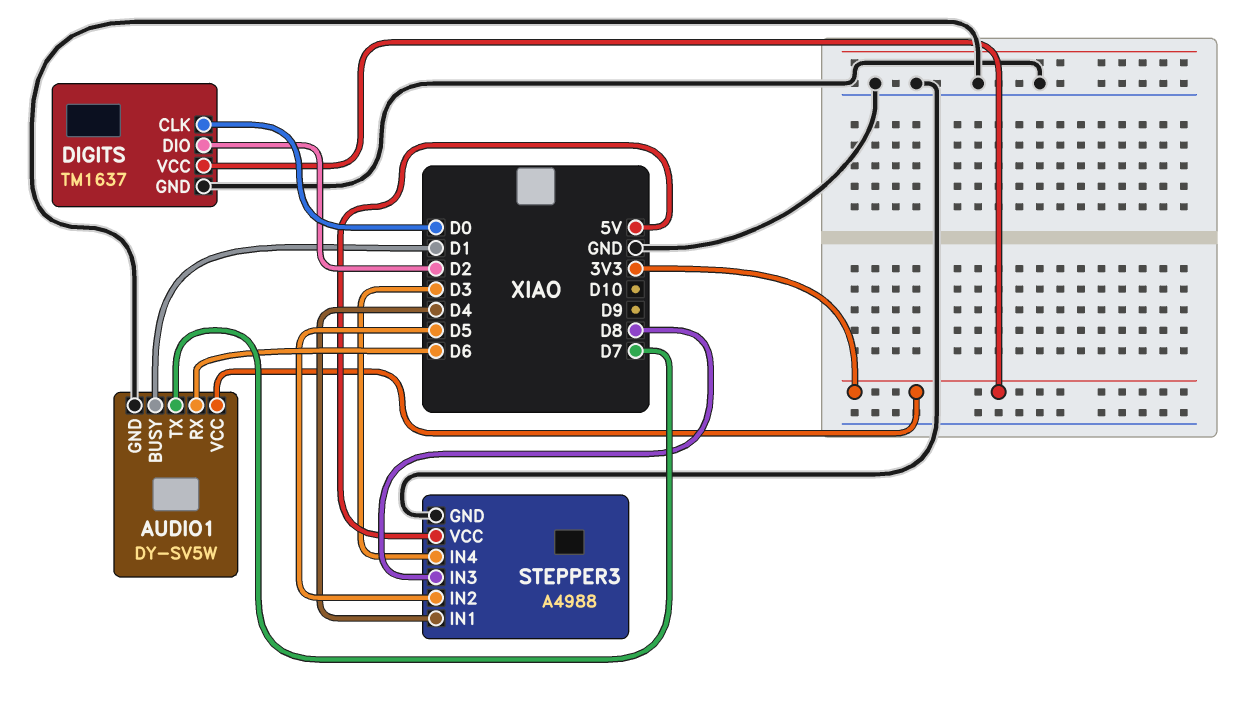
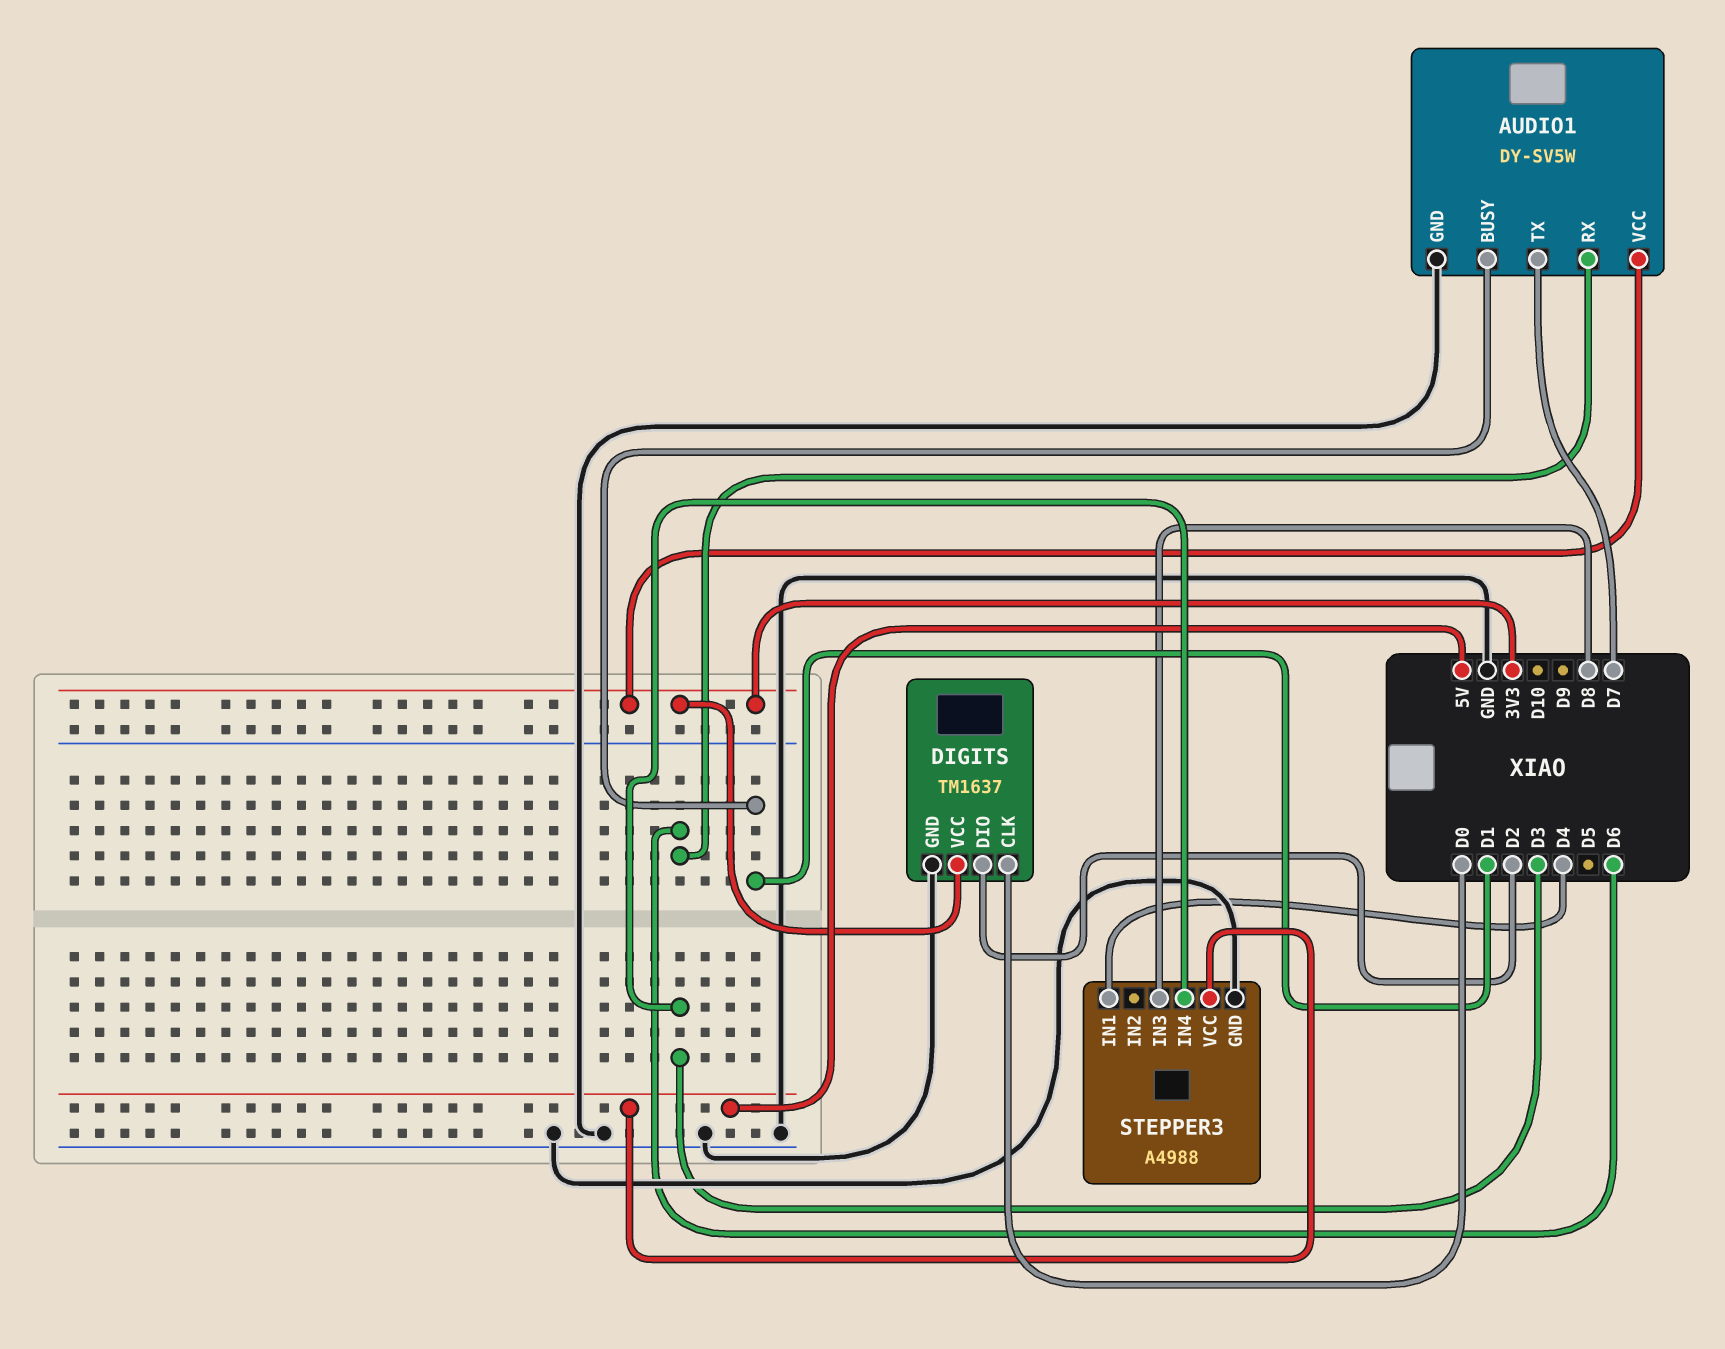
STEPPER3 pin IN2: D5 -> none

